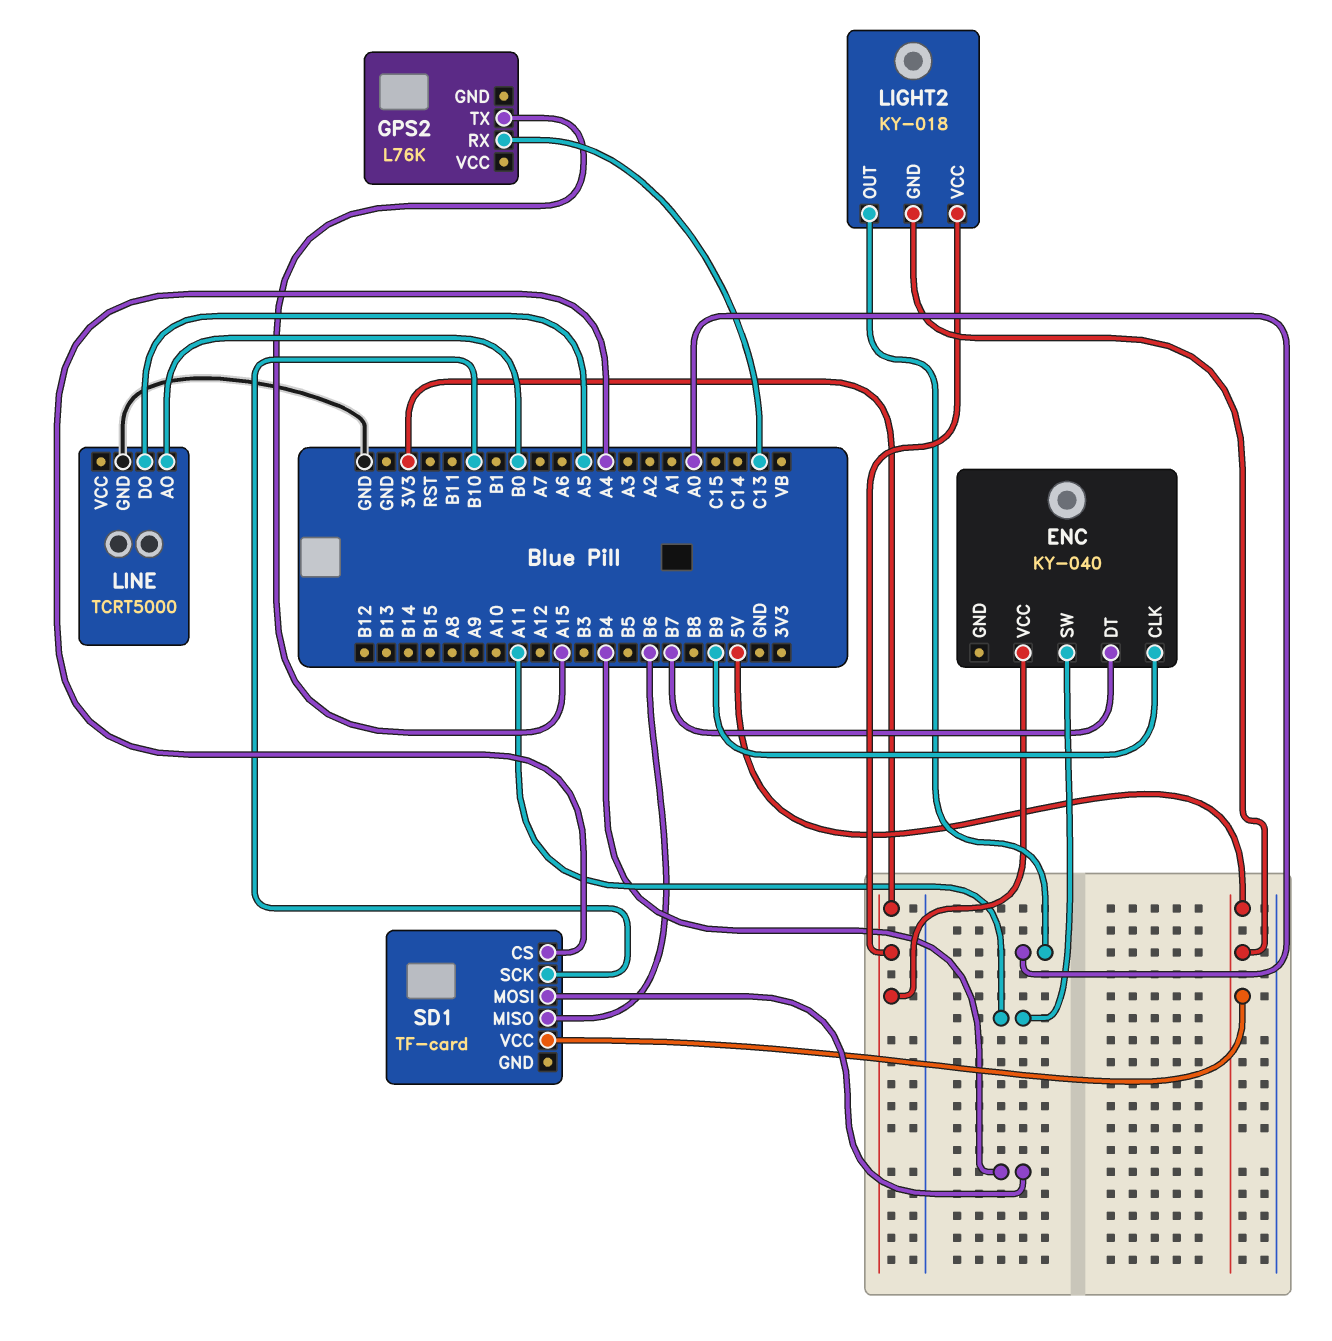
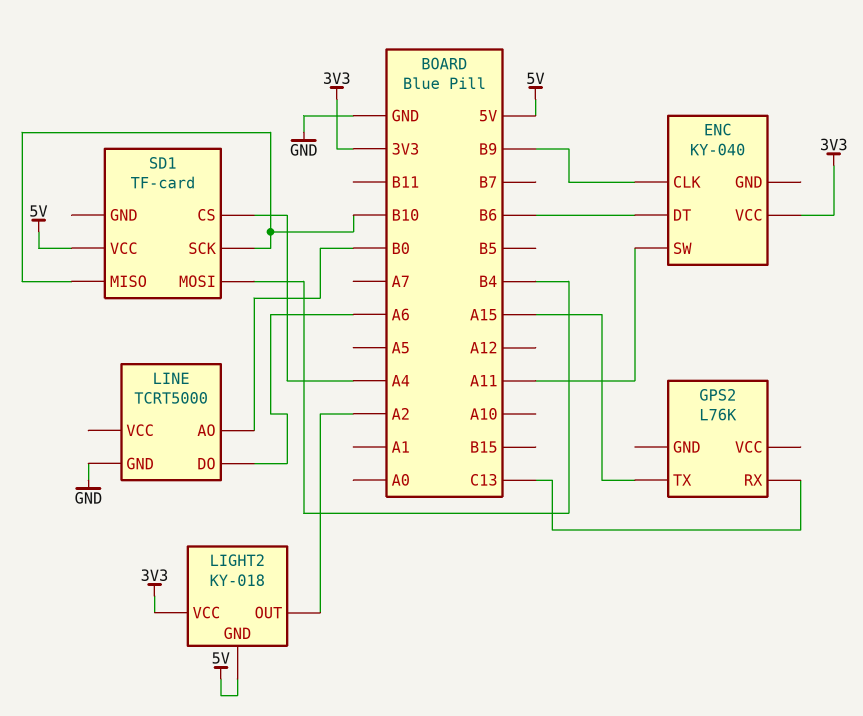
ENC pin DT: B7 -> B6
LIGHT2 pin OUT: A0 -> A2
LINE pin DO: A5 -> A6
SD1 pin MISO: B6 -> B10

